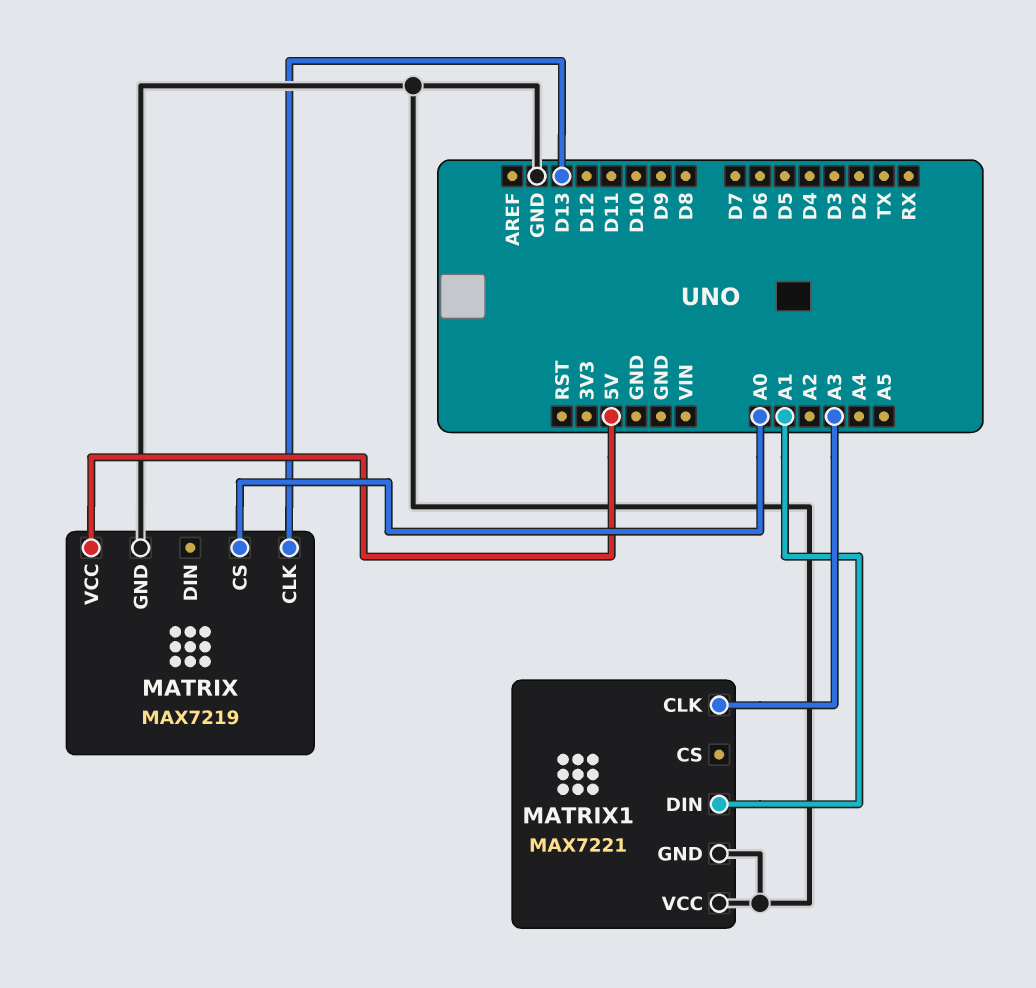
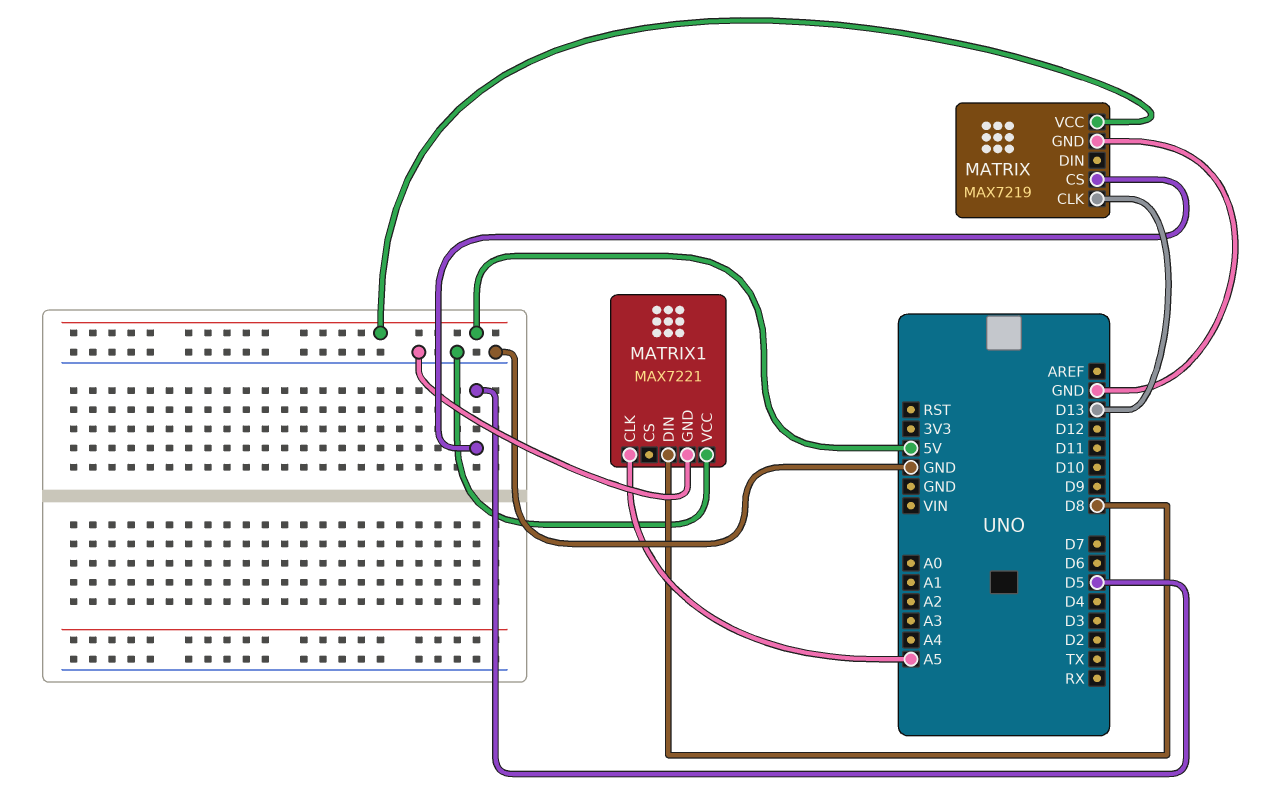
MATRIX pin CS: A0 -> D5
MATRIX1 pin CLK: A3 -> A5
MATRIX1 pin DIN: A1 -> D8

